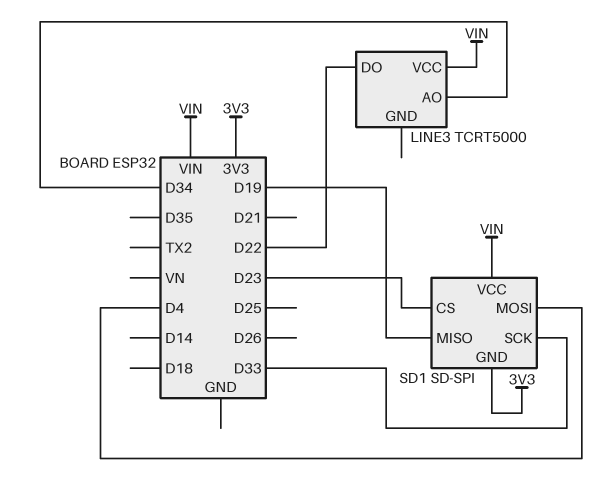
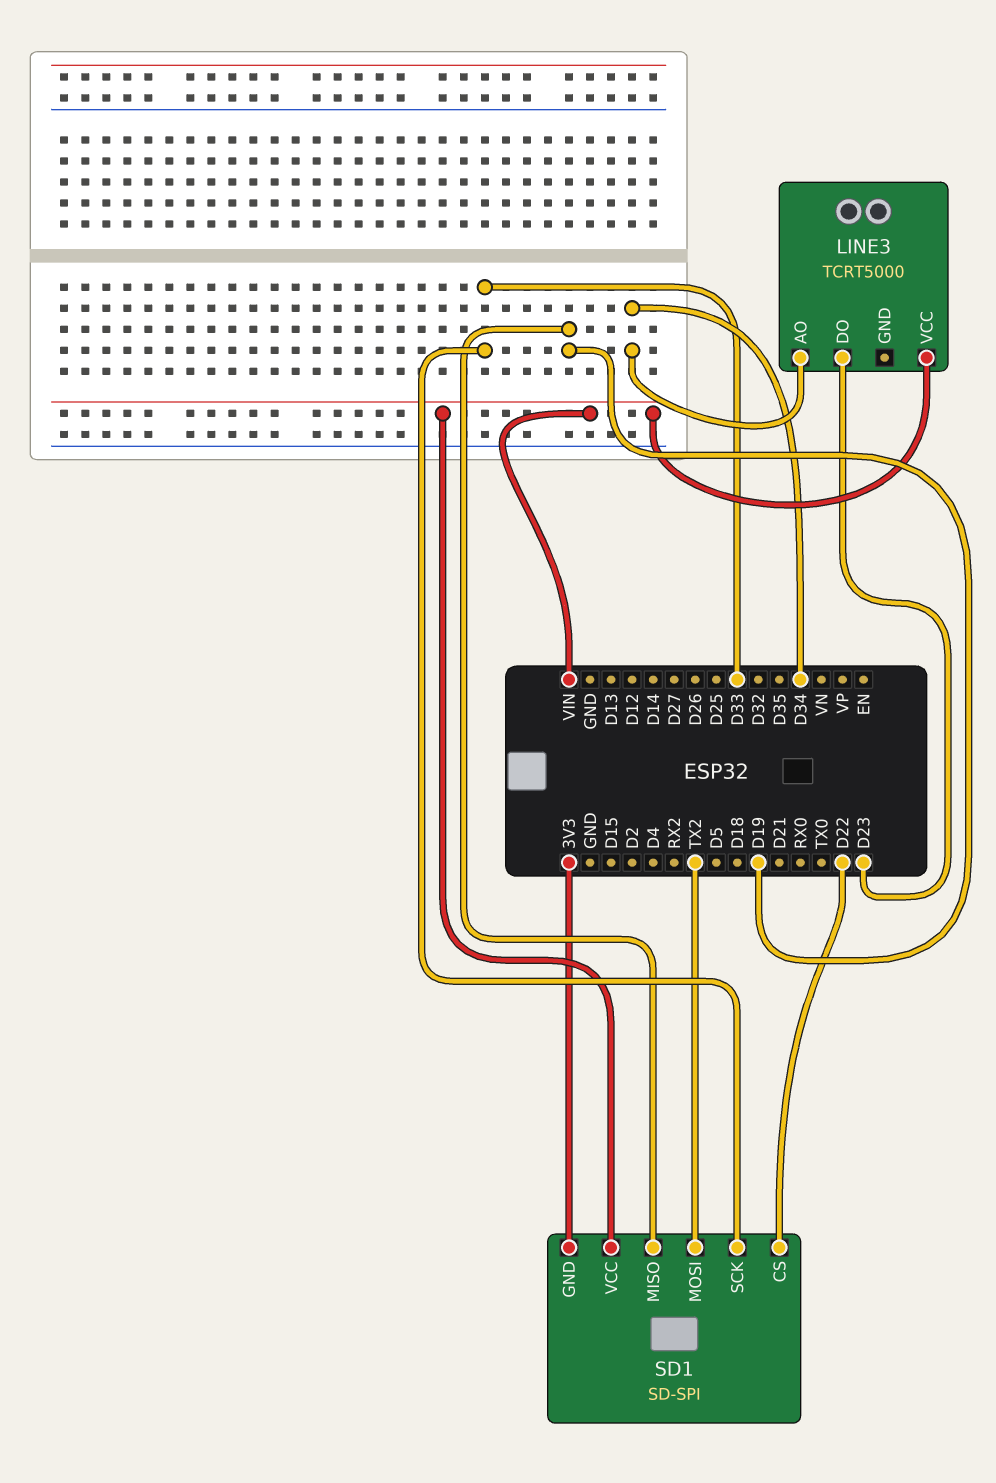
LINE3 pin DO: D22 -> D23
SD1 pin CS: D23 -> D22
SD1 pin MOSI: D4 -> TX2

